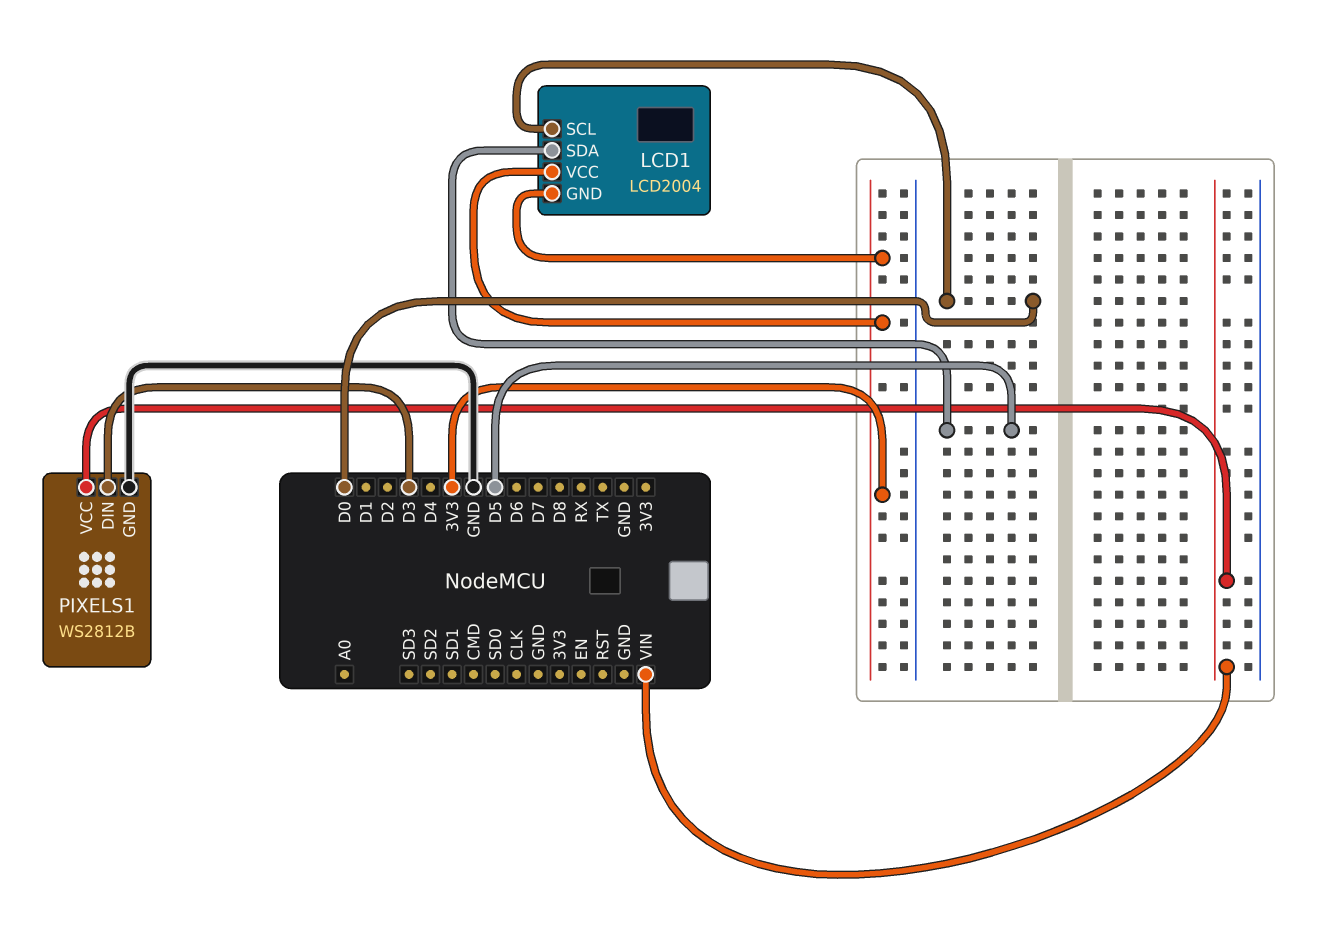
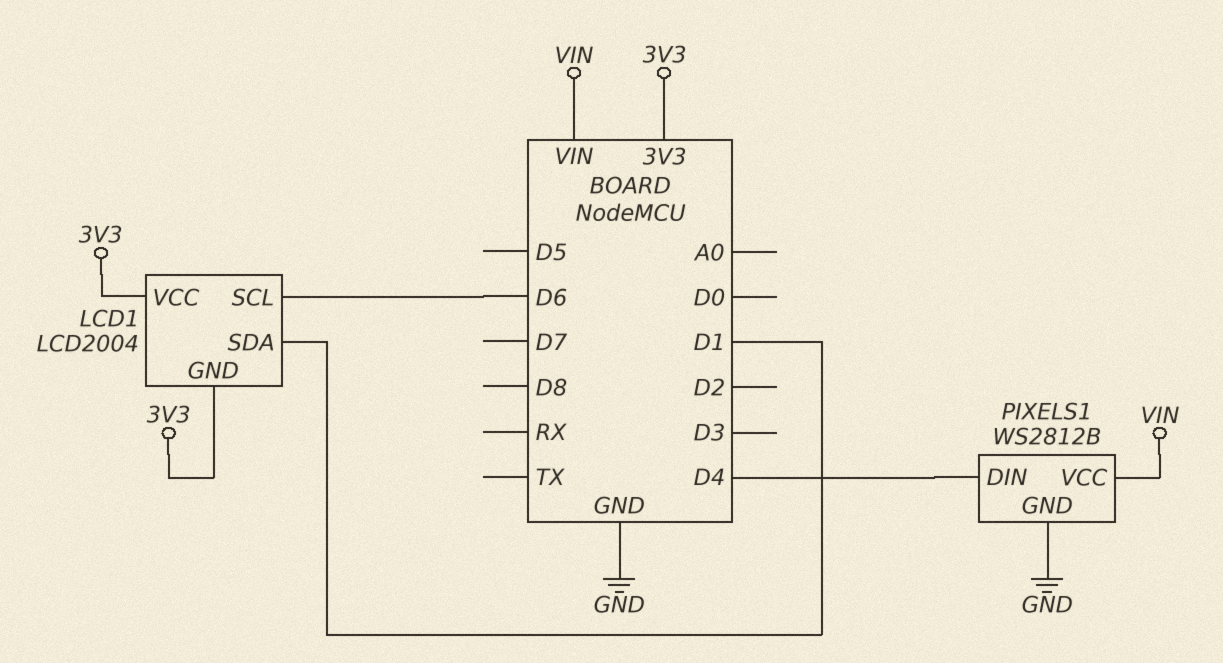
LCD1 pin SCL: D0 -> D6
LCD1 pin SDA: D5 -> D1
PIXELS1 pin DIN: D3 -> D4

